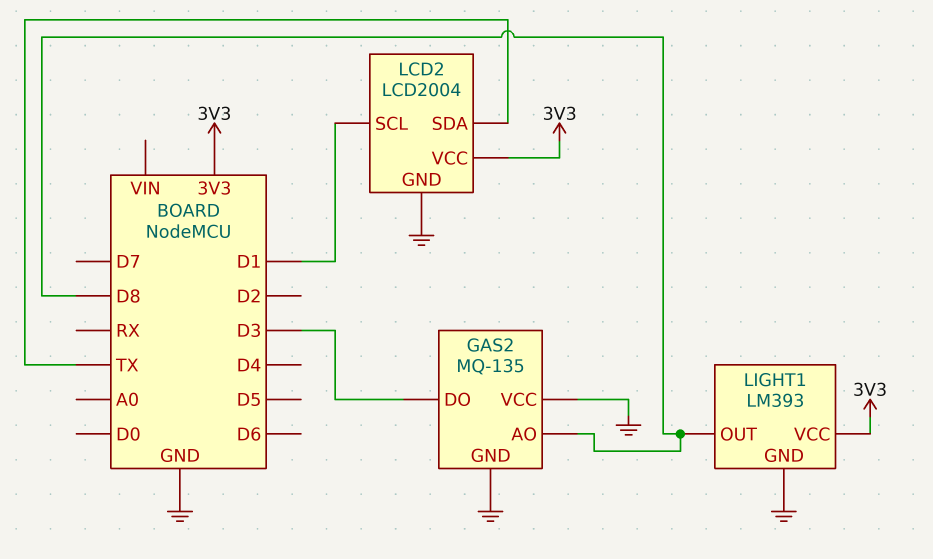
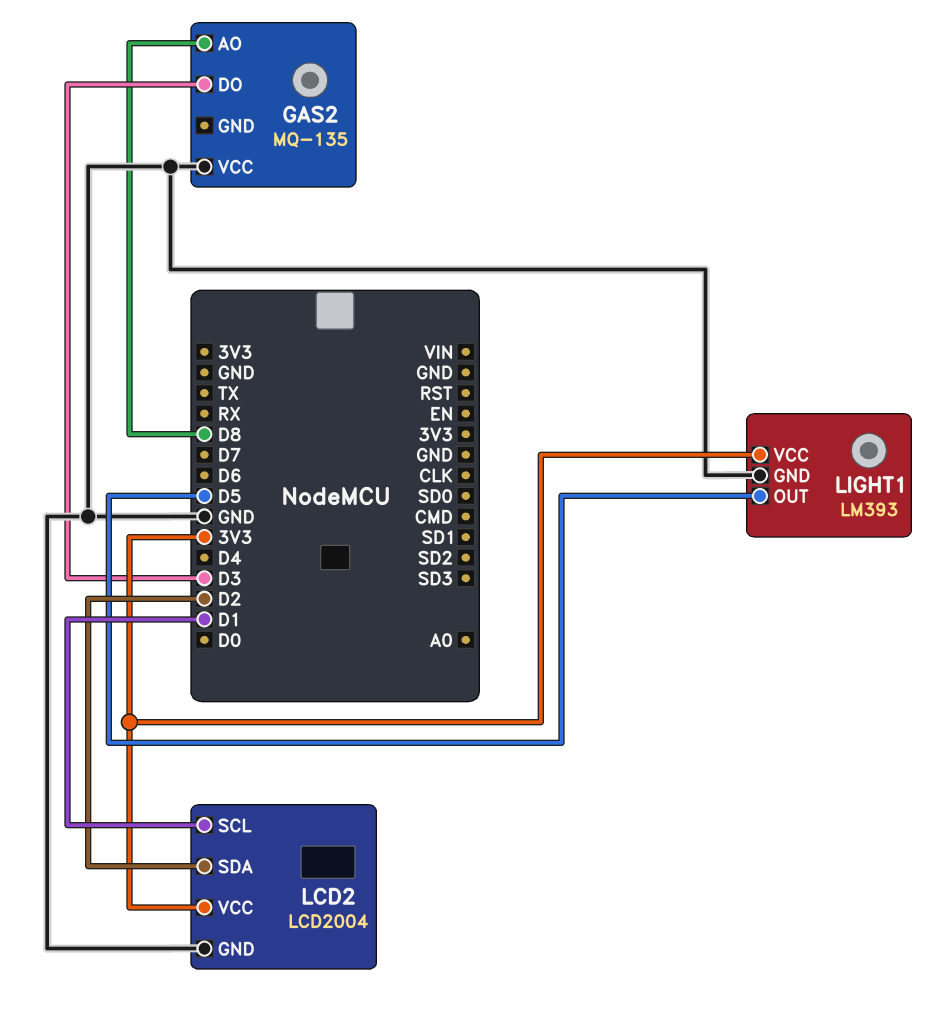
GAS2 pin GND: GND -> none
LCD2 pin SDA: TX -> D2
LIGHT1 pin OUT: D8 -> D5

